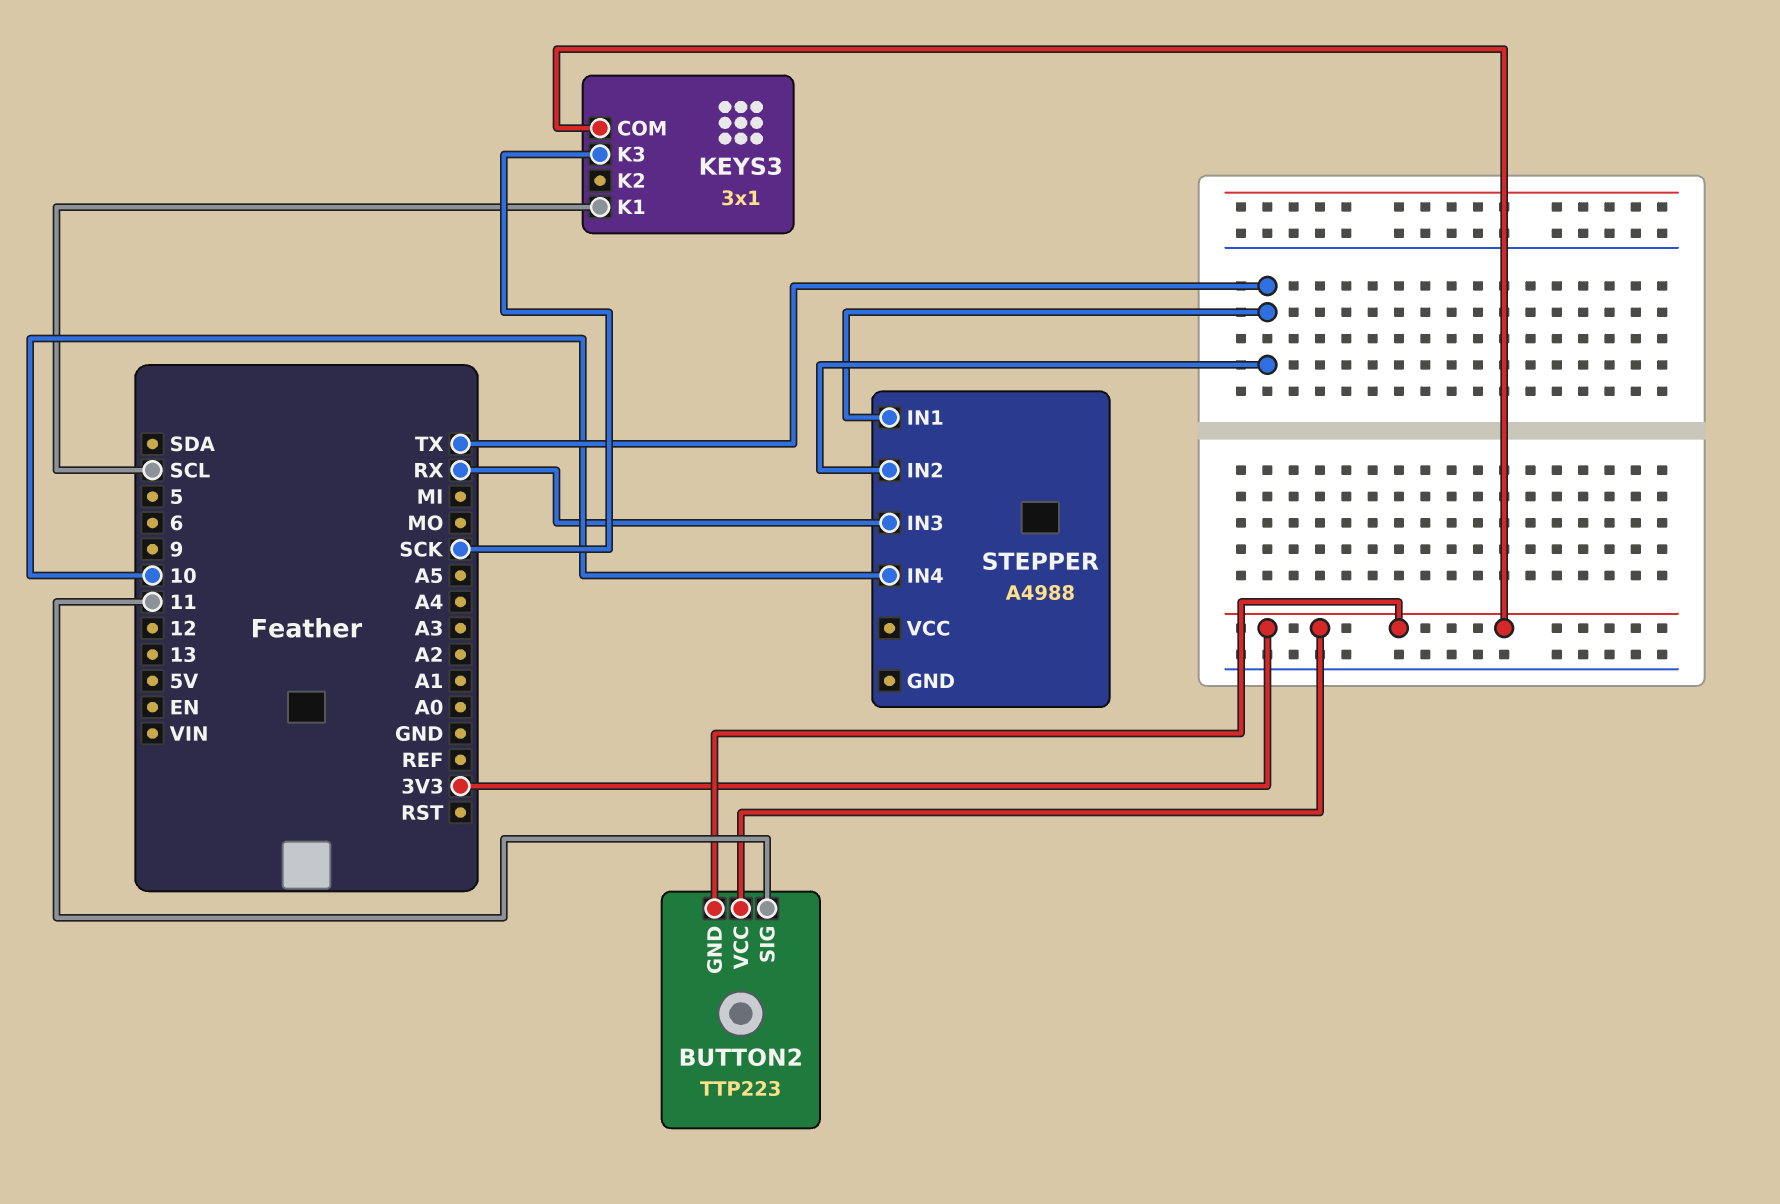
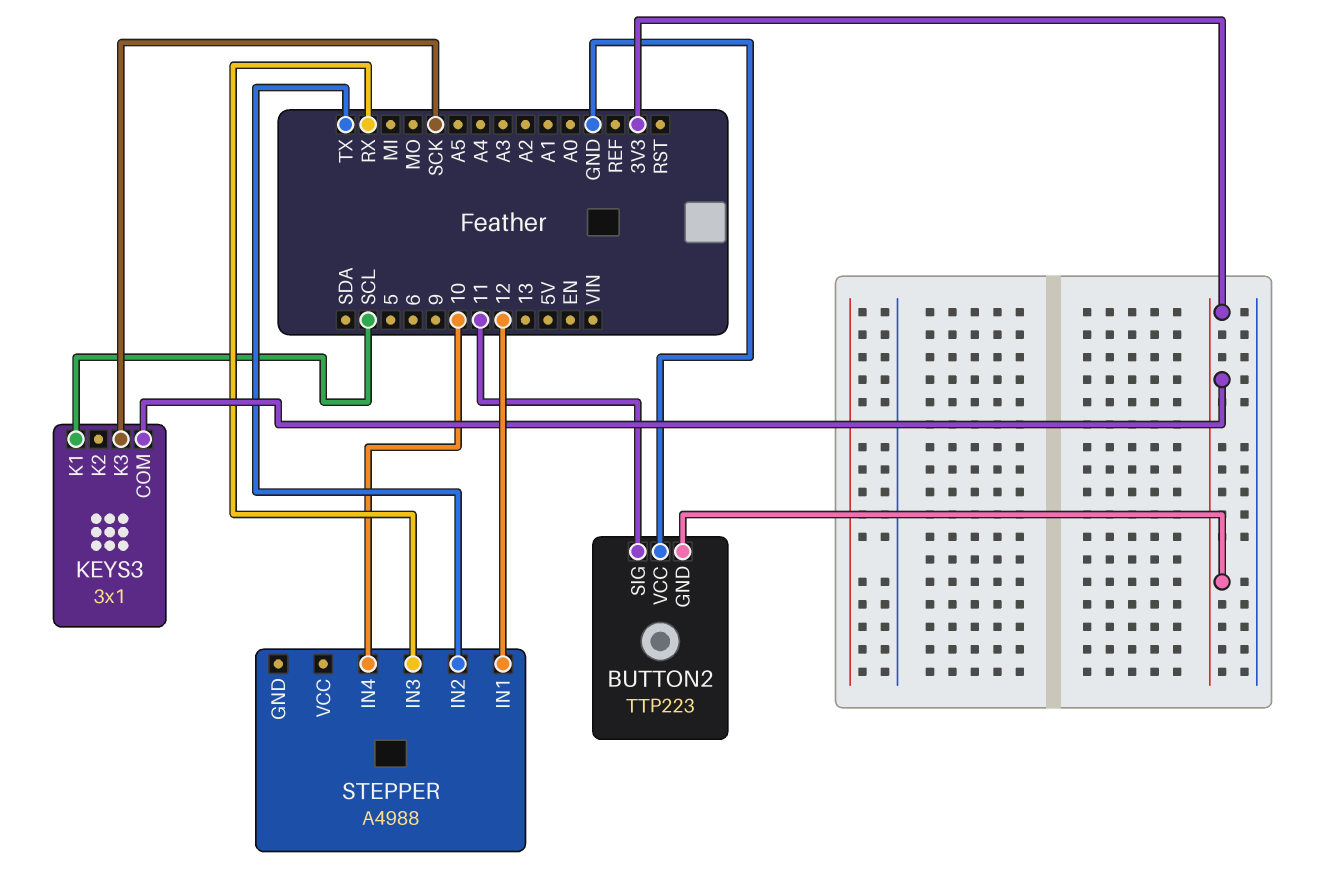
BUTTON2 pin VCC: 3V3 -> GND
STEPPER pin IN1: TX -> 12

